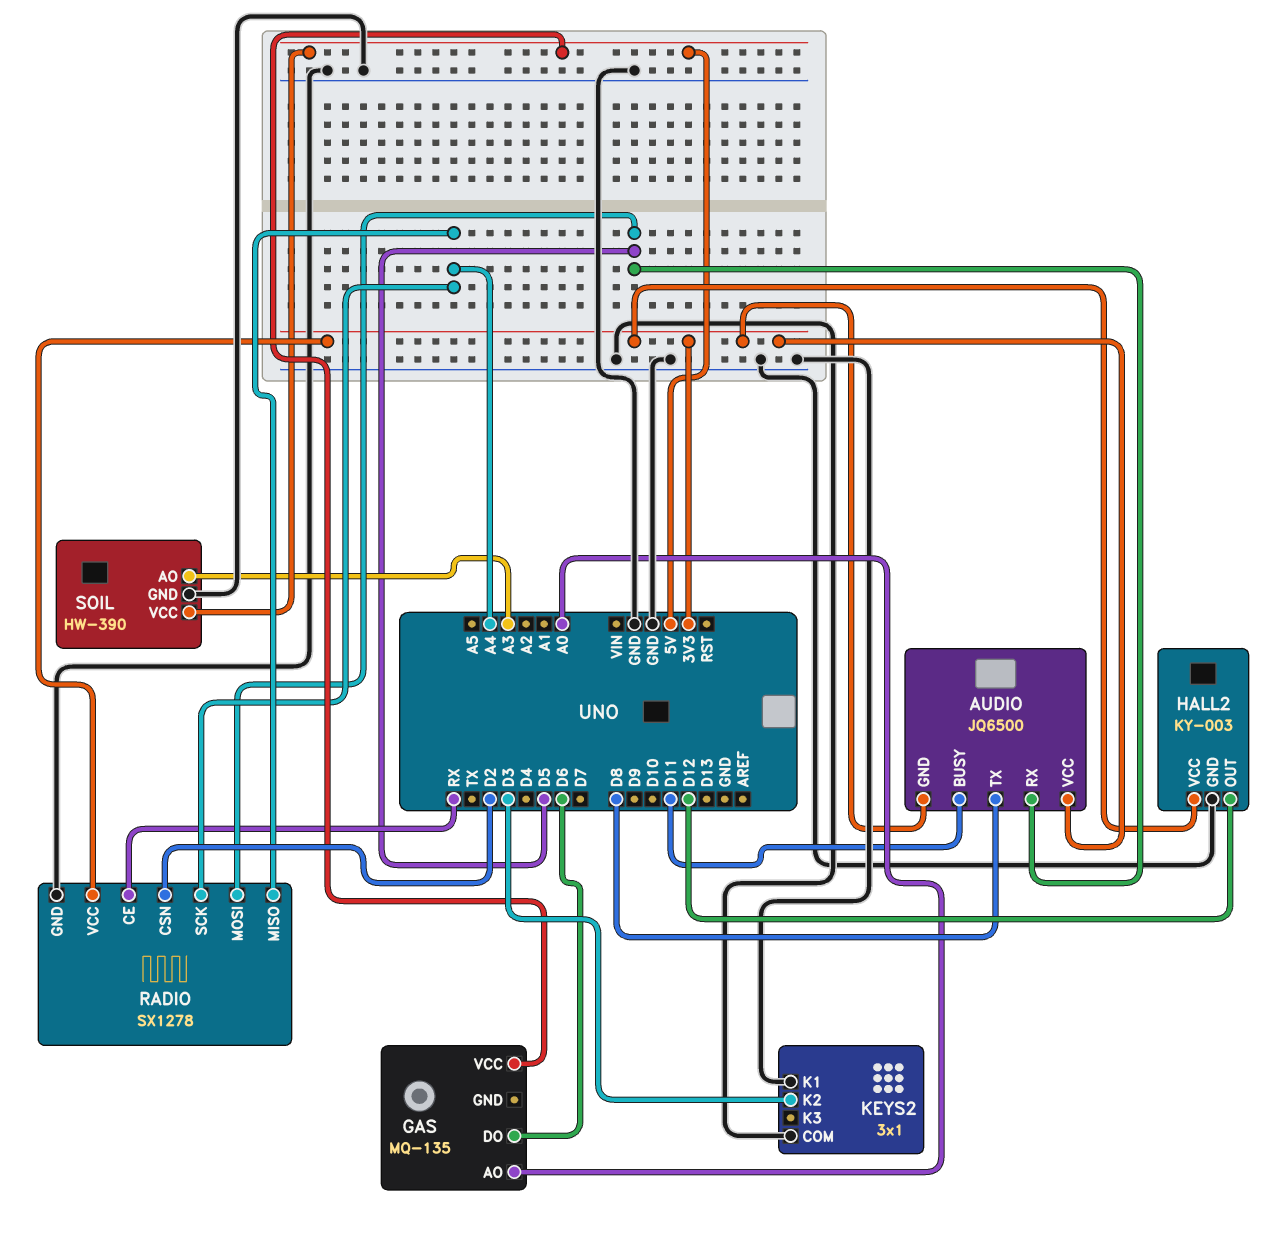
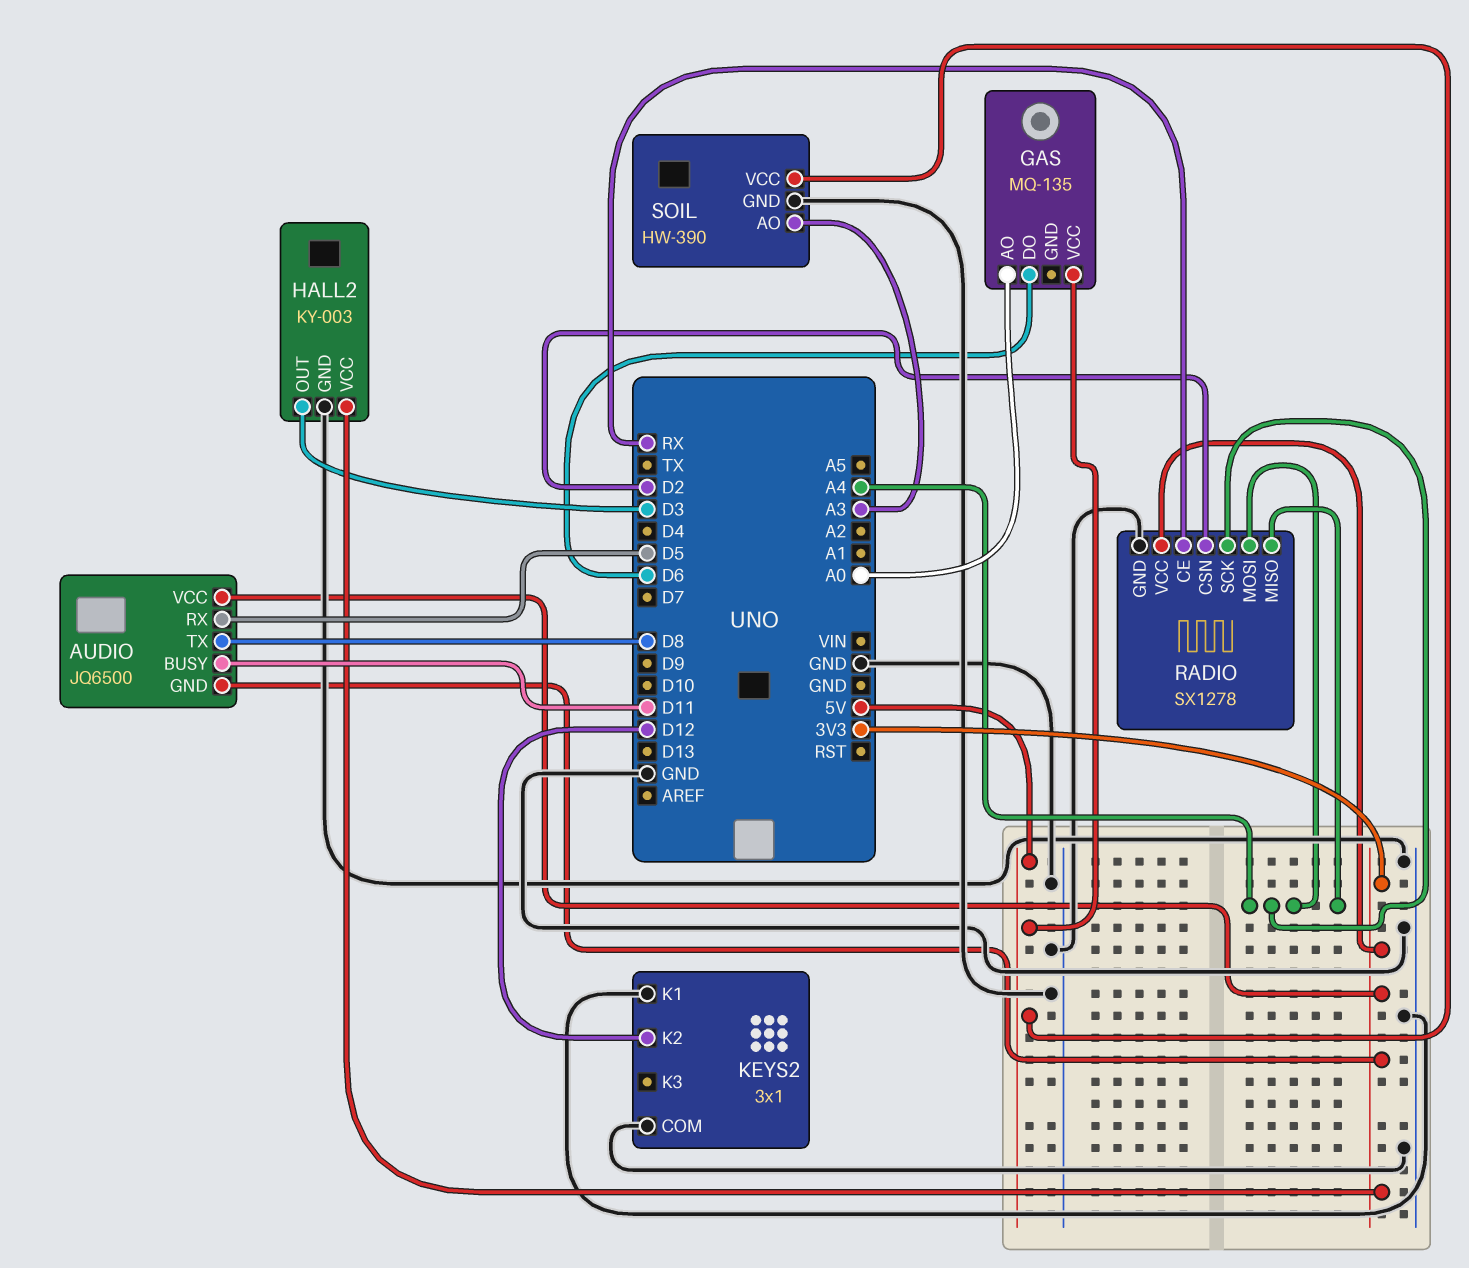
HALL2 pin OUT: D12 -> D3
KEYS2 pin K2: D3 -> D12
RADIO pin MOSI: D5 -> A4

